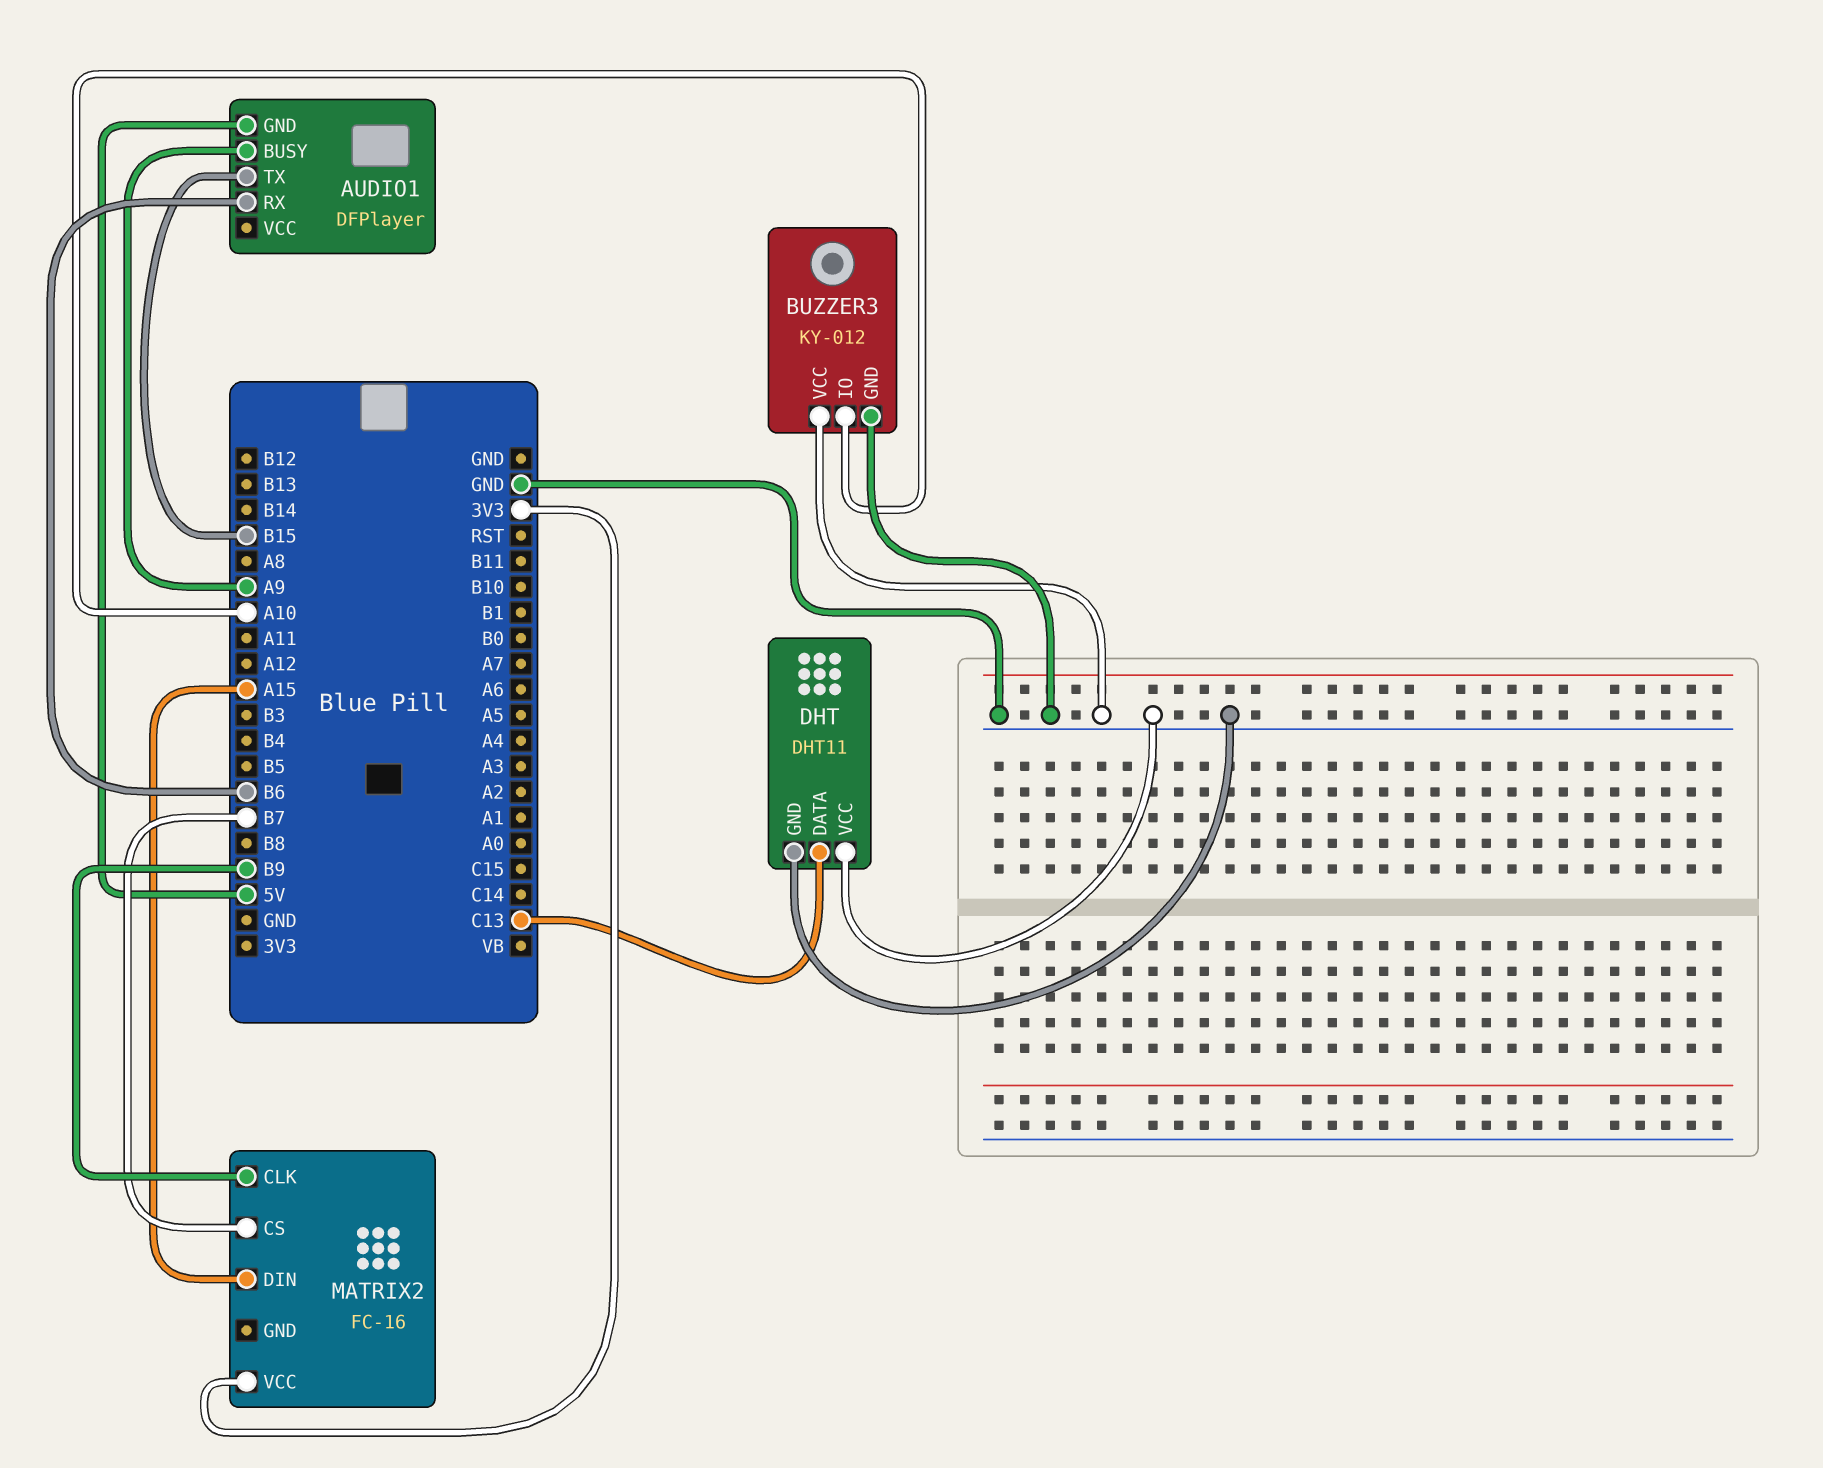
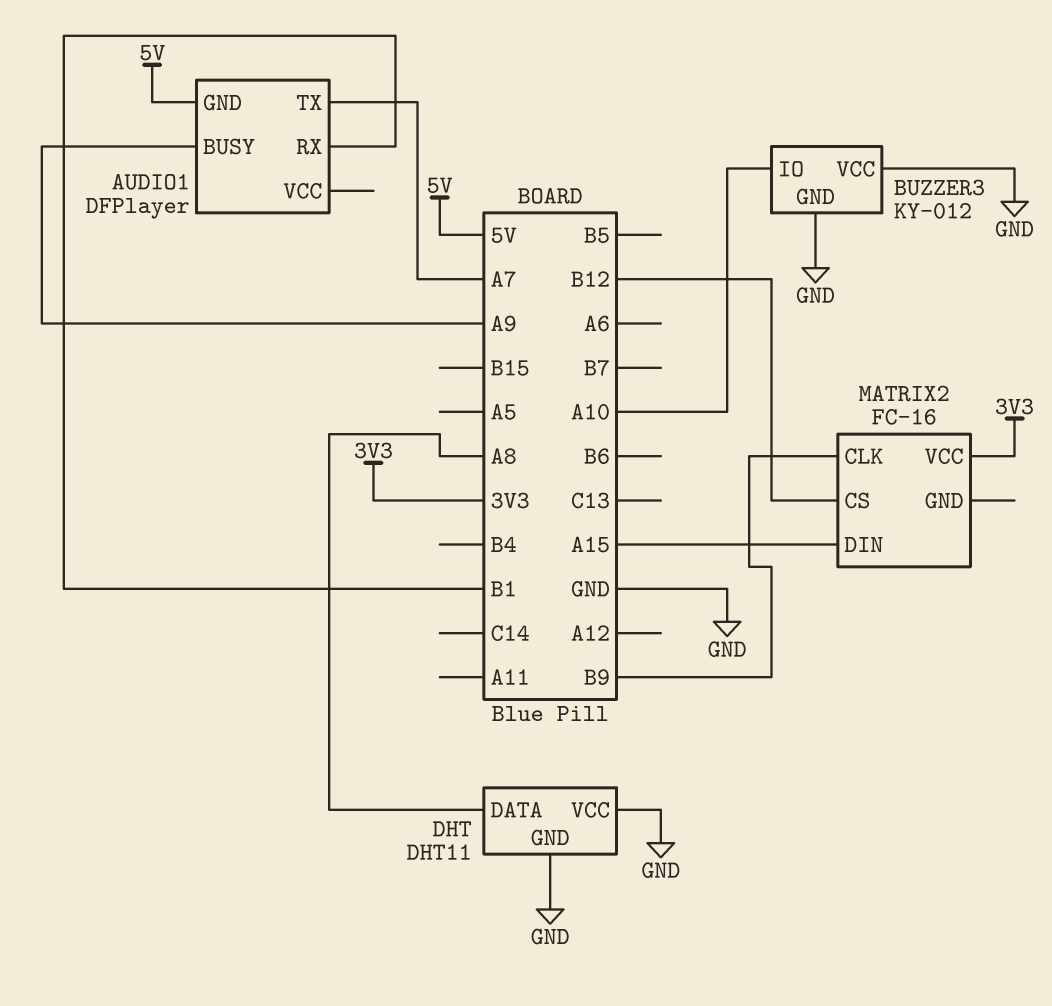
AUDIO1 pin RX: B6 -> B1
AUDIO1 pin TX: B15 -> A7
DHT pin DATA: C13 -> A8
MATRIX2 pin CS: B7 -> B12

